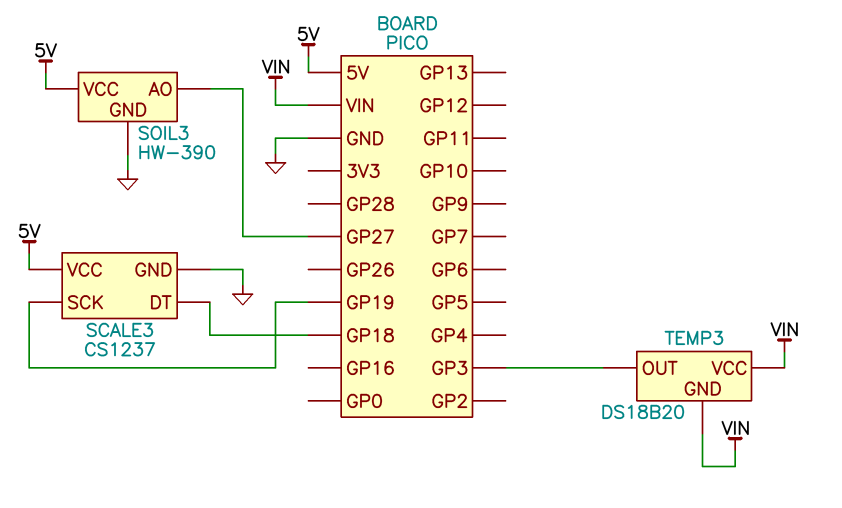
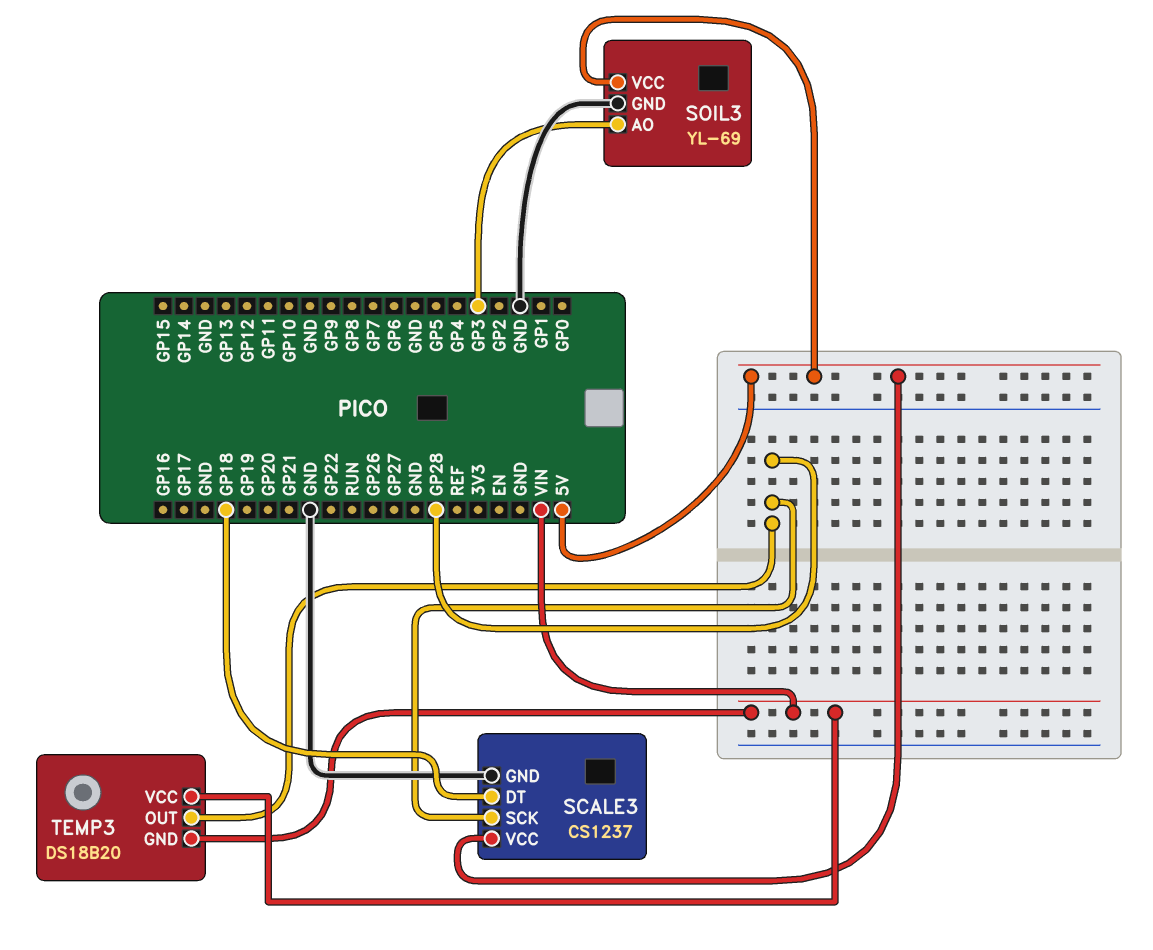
SCALE3 pin SCK: GP19 -> GP28
SOIL3: HW-390 -> YL-69
SOIL3 pin AO: GP27 -> GP3
TEMP3 pin OUT: GP3 -> GP28

